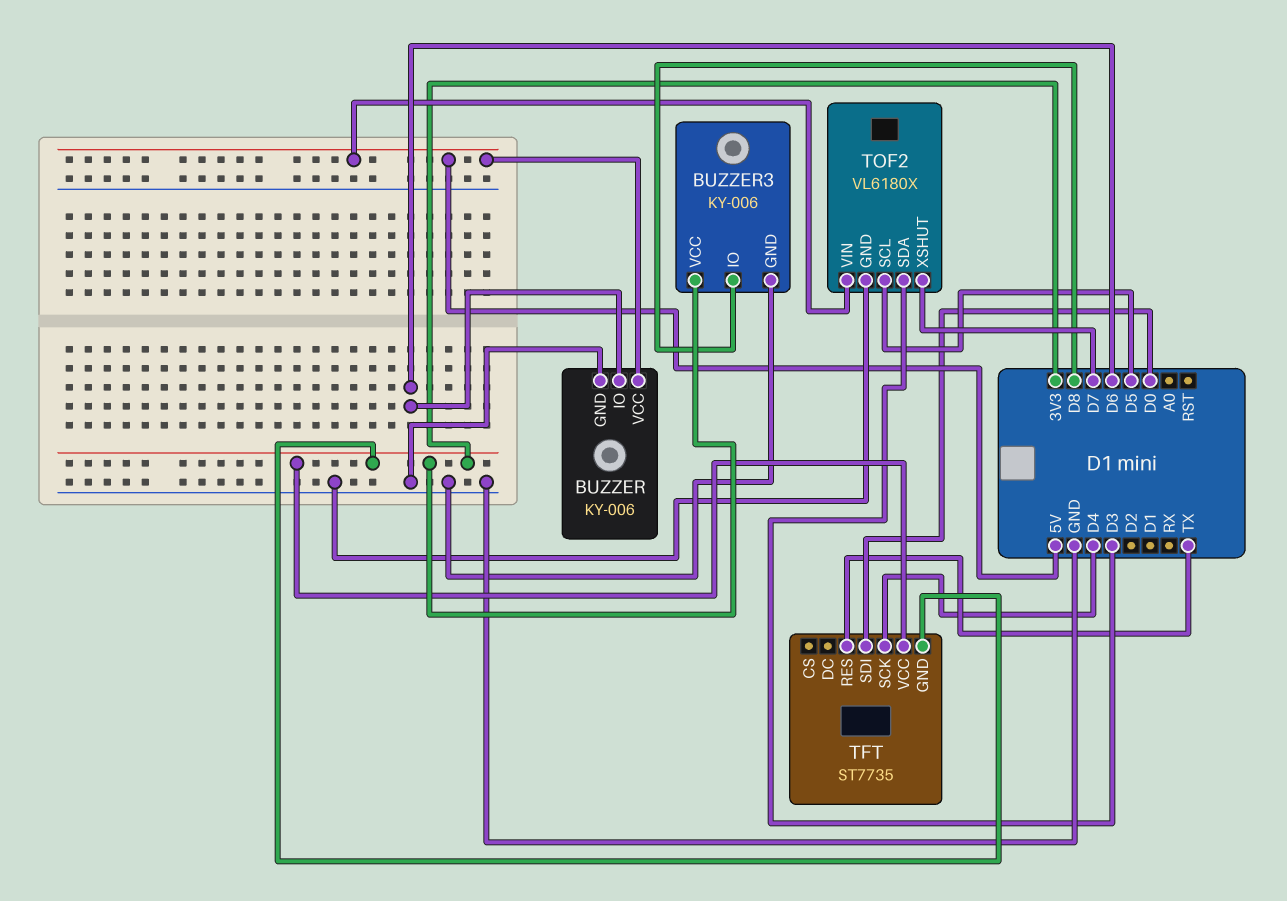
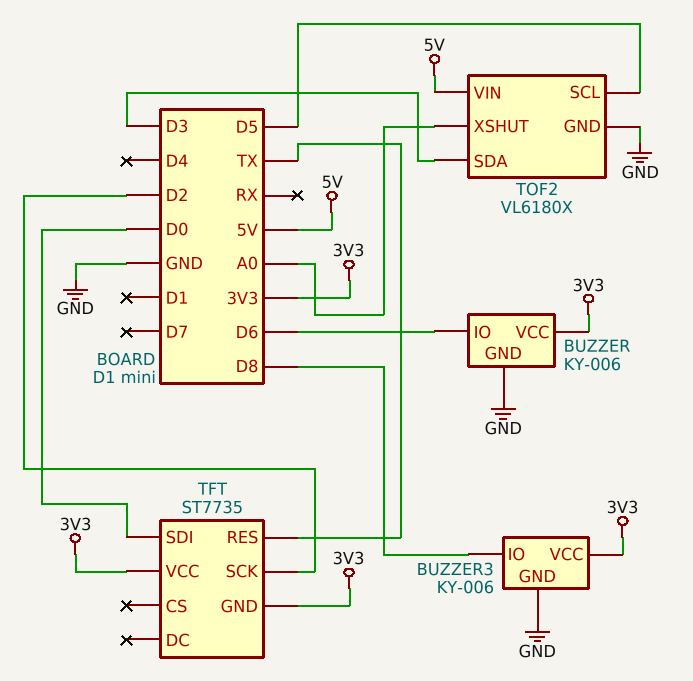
BUZZER pin VCC: 5V -> 3V3
TFT pin SCK: D4 -> D2
TOF2 pin XSHUT: D7 -> A0

